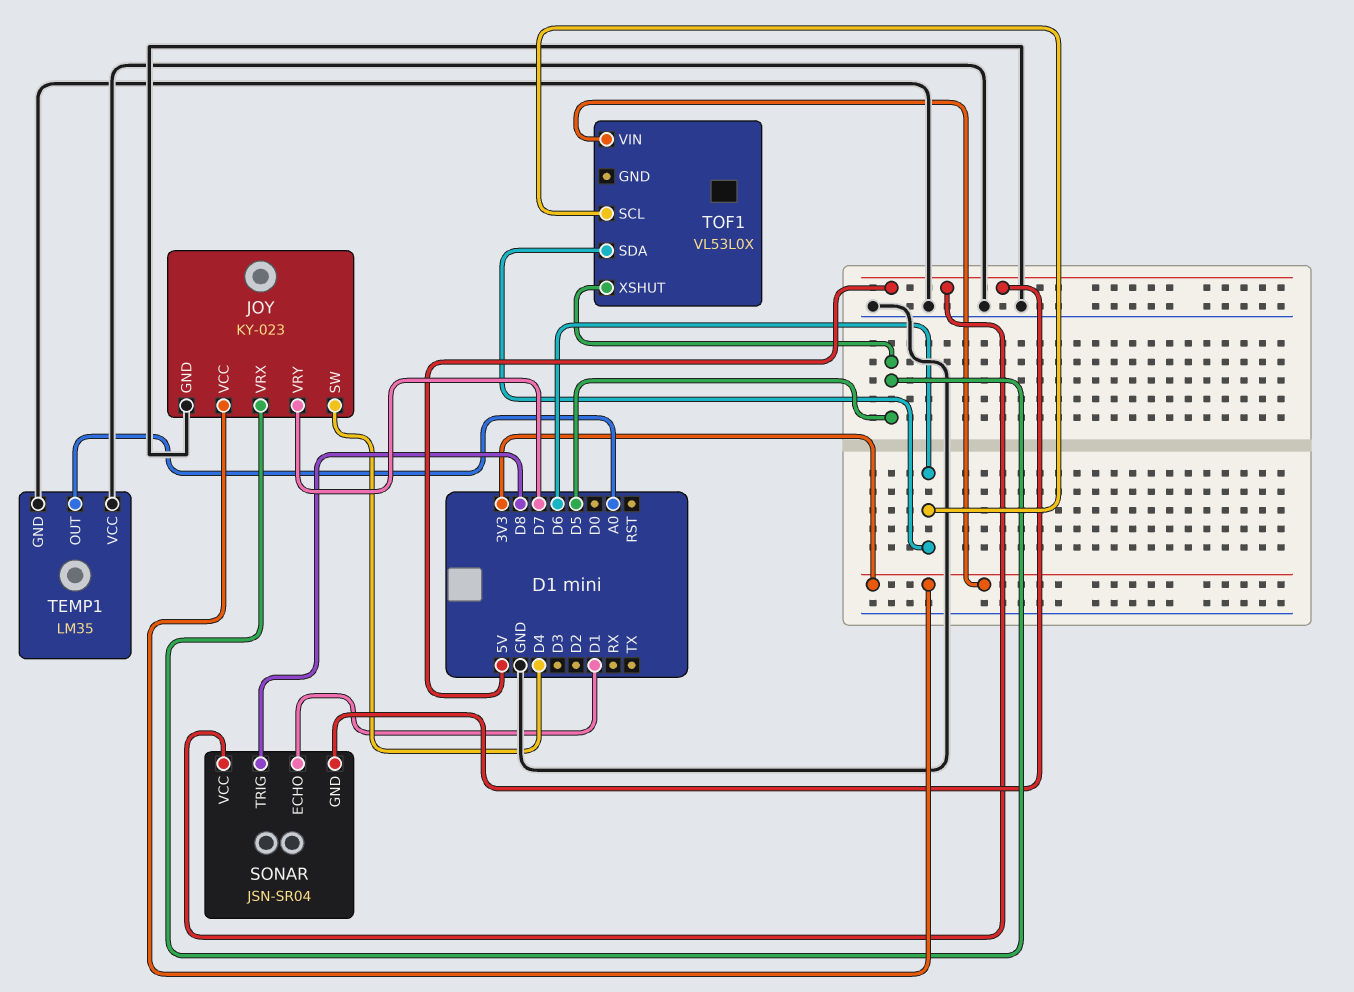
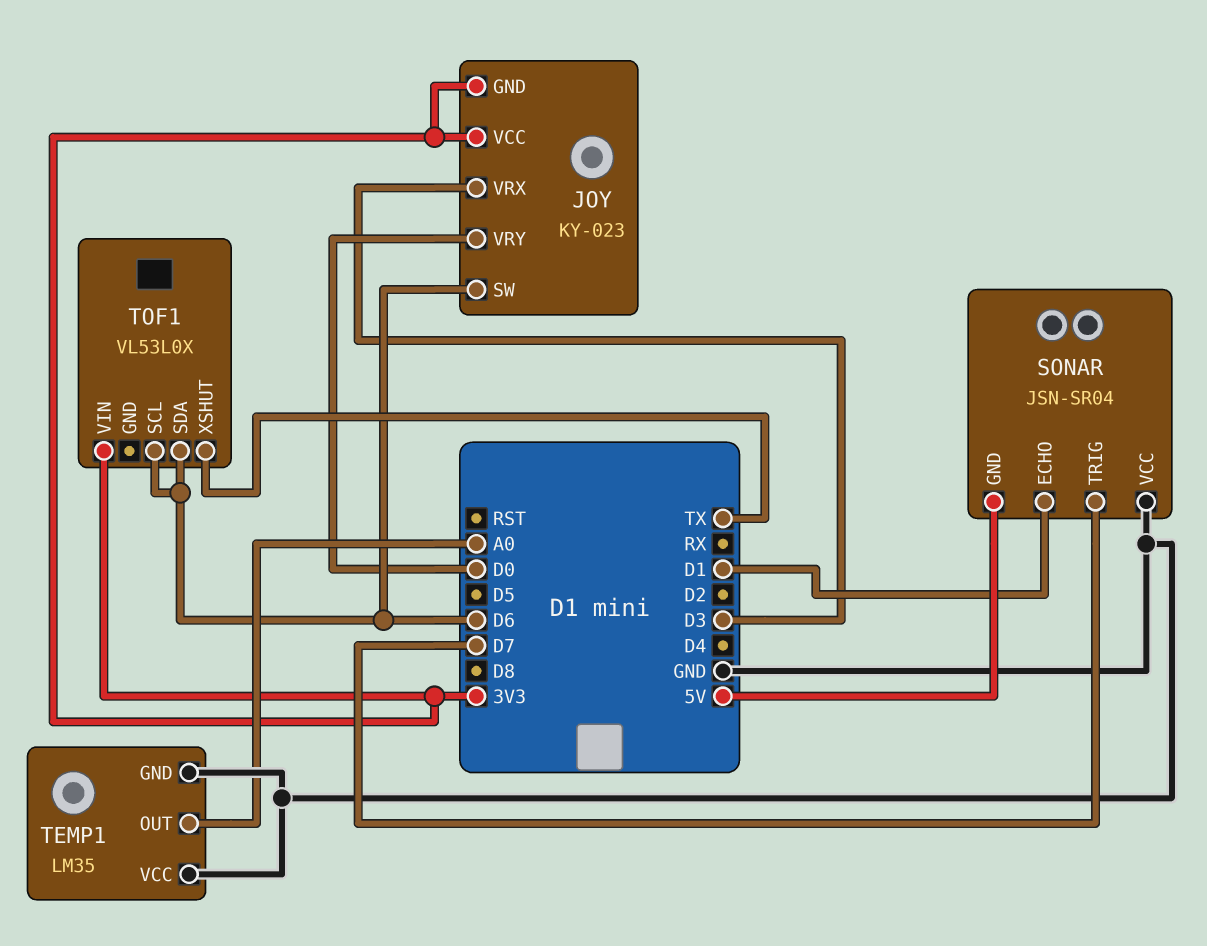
JOY pin GND: GND -> 3V3
JOY pin SW: D4 -> D6
JOY pin VRX: D5 -> D3
JOY pin VRY: D7 -> D0
SONAR pin TRIG: D8 -> D7
SONAR pin VCC: 5V -> GND
TOF1 pin XSHUT: D5 -> TX

